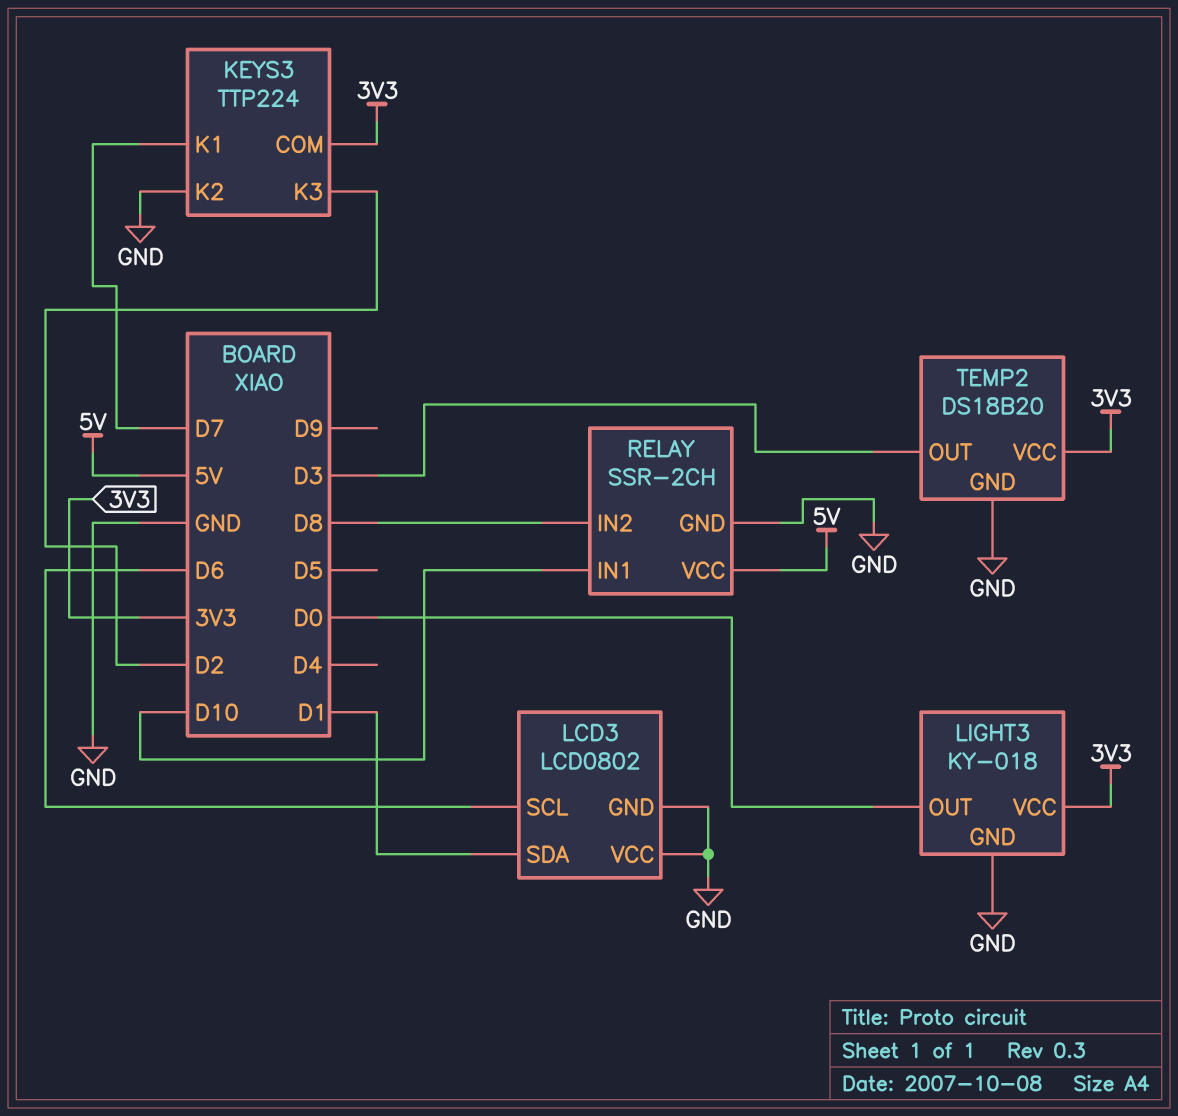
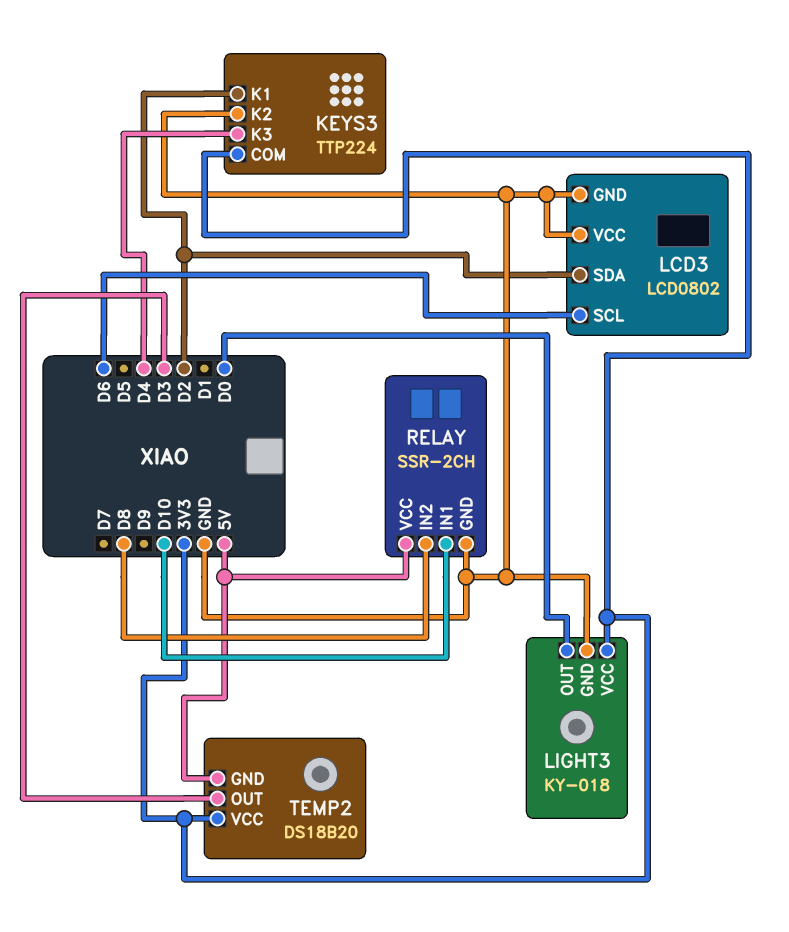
KEYS3 pin K1: D7 -> D2
KEYS3 pin K3: D2 -> D4
LCD3 pin SDA: D1 -> D2
TEMP2 pin GND: GND -> 5V

